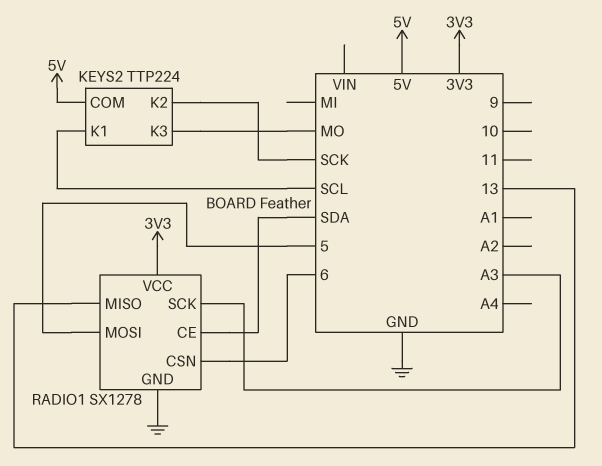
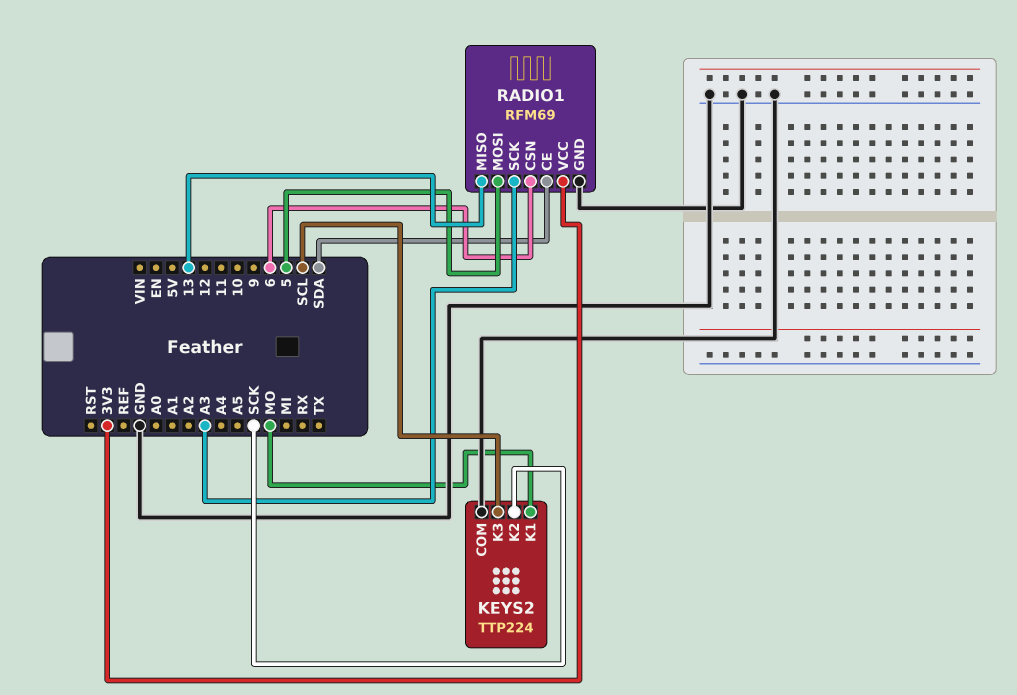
KEYS2 pin COM: 5V -> GND
KEYS2 pin K1: SCL -> MO
KEYS2 pin K3: MO -> SCL
RADIO1: SX1278 -> RFM69

